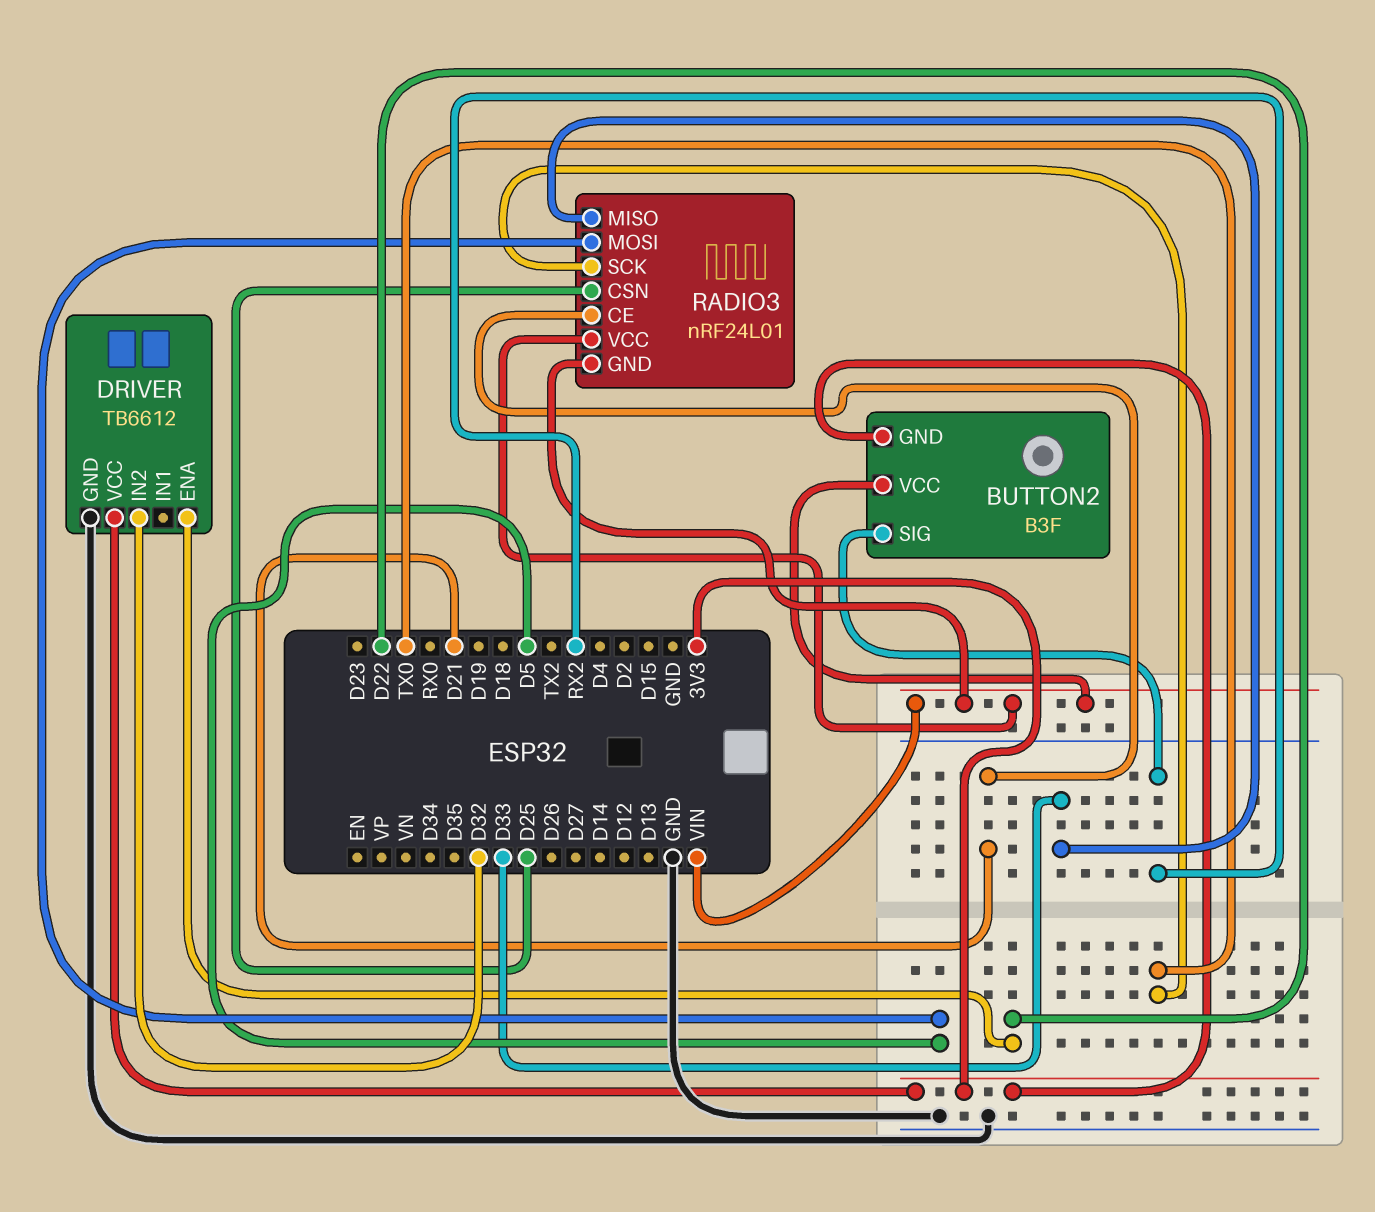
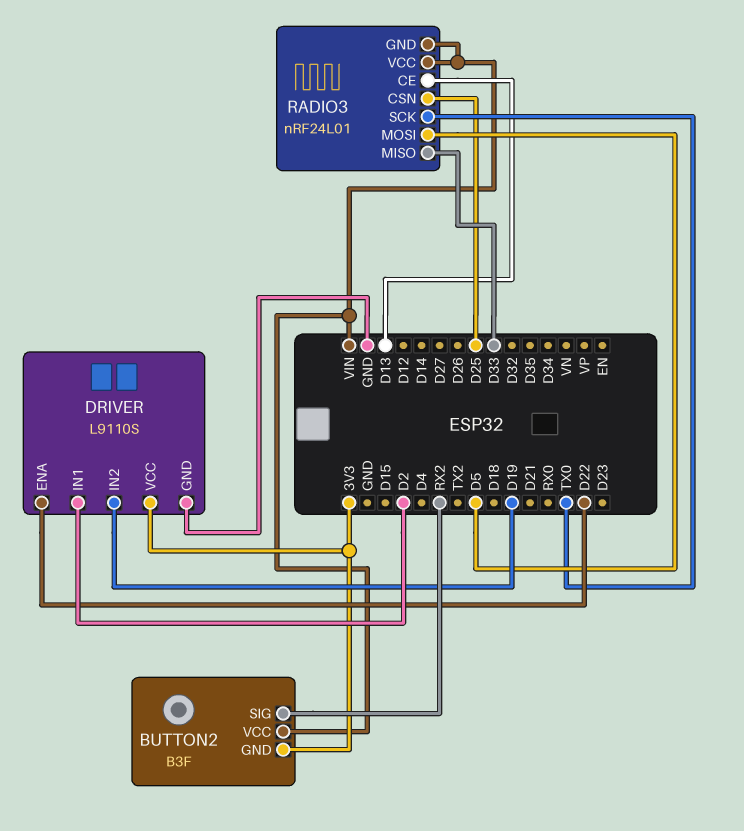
DRIVER: TB6612 -> L9110S
DRIVER pin IN1: none -> D2
DRIVER pin IN2: D32 -> D19
RADIO3 pin CE: D21 -> D13

